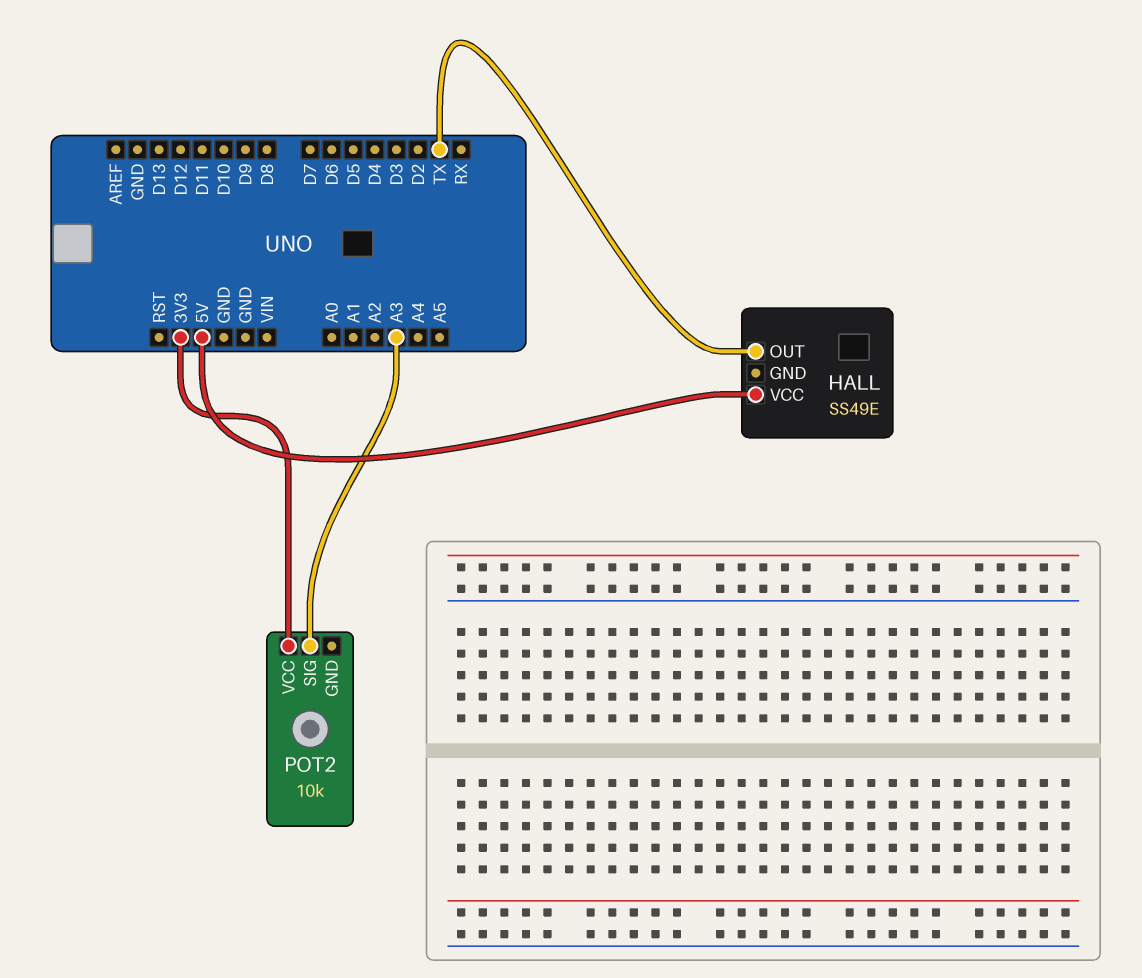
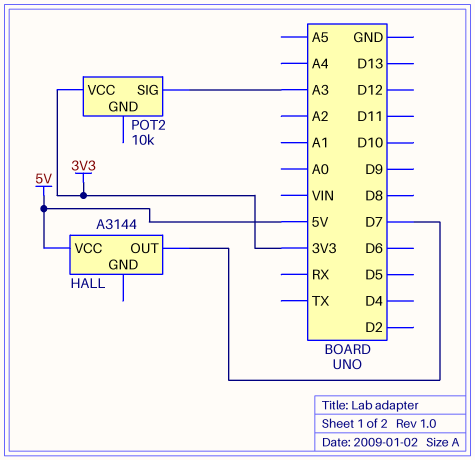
HALL: SS49E -> A3144
HALL pin OUT: TX -> D7

